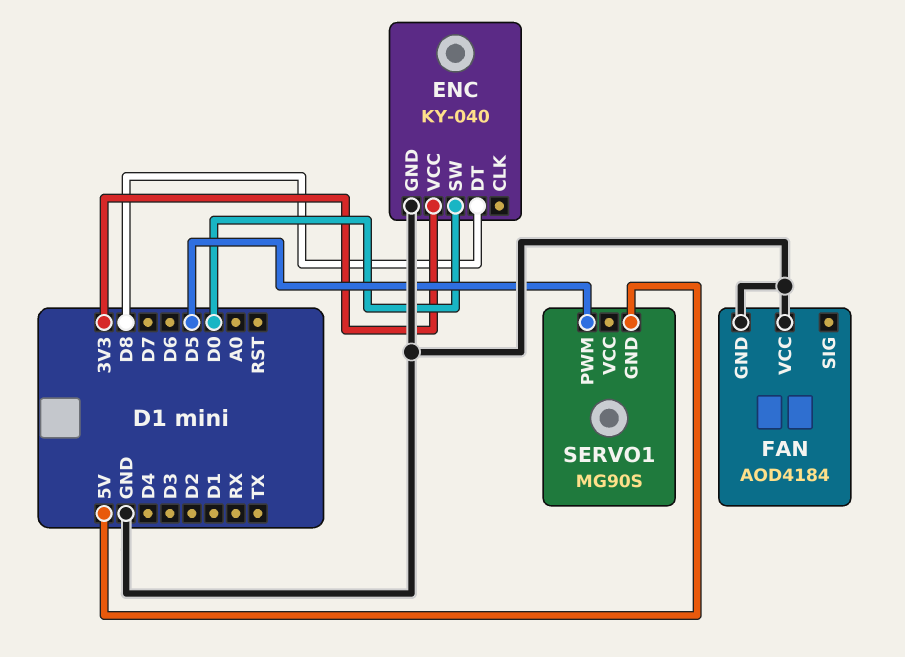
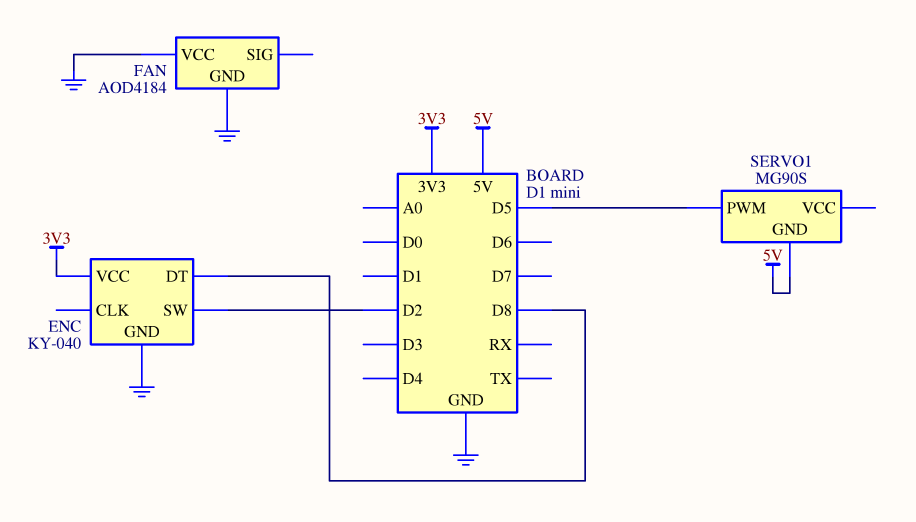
ENC pin SW: D0 -> D2

